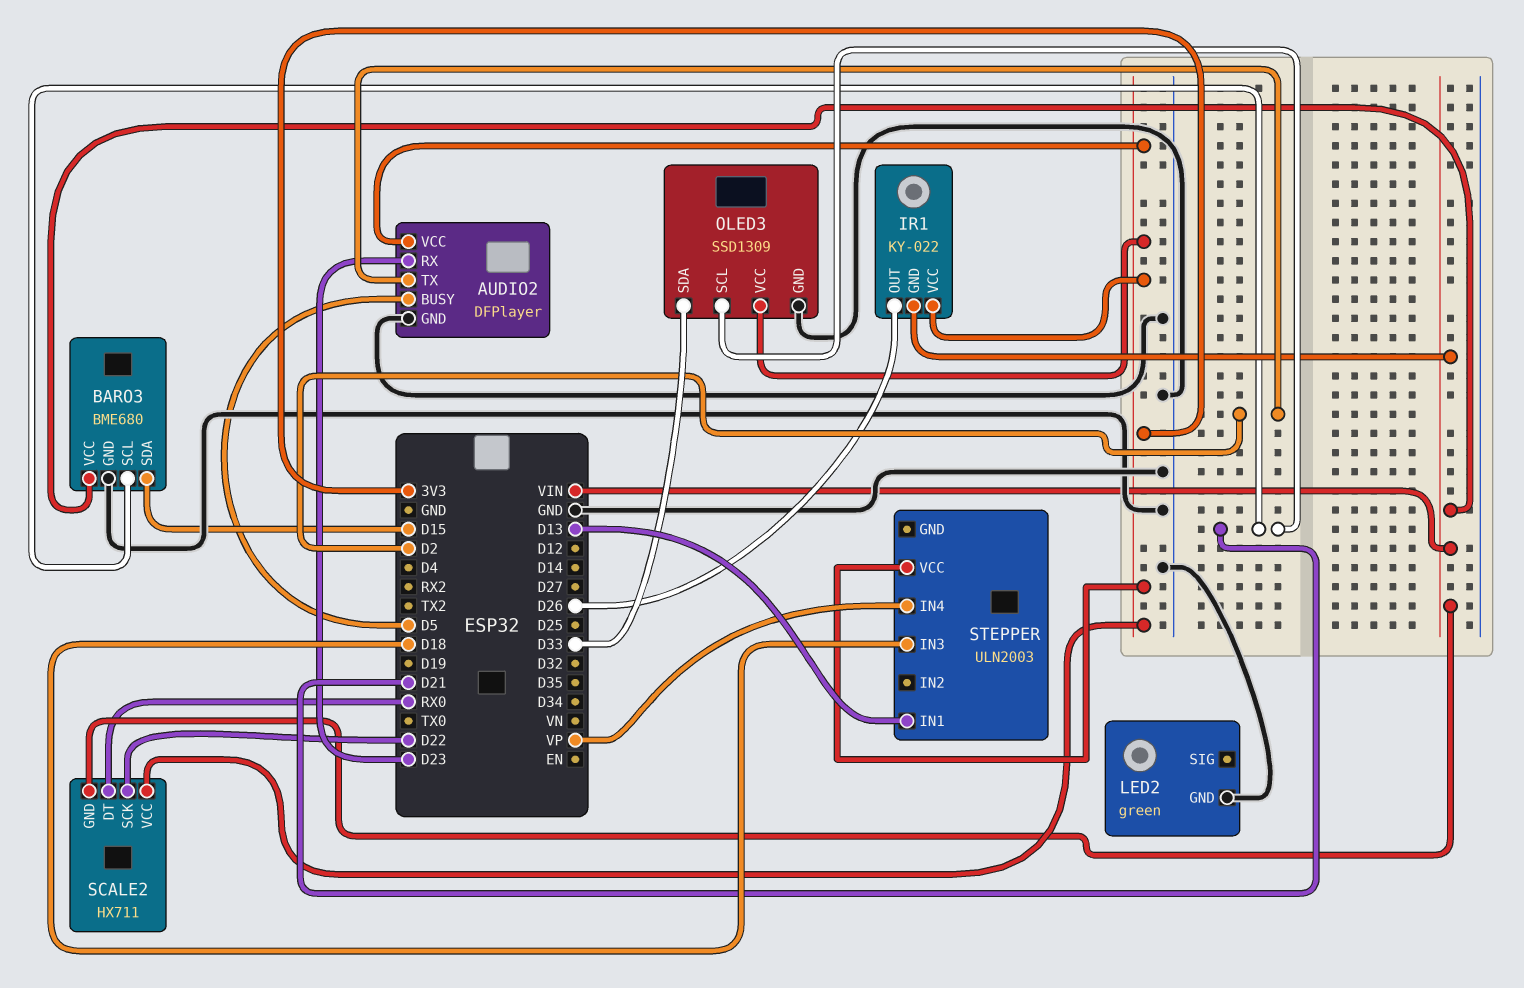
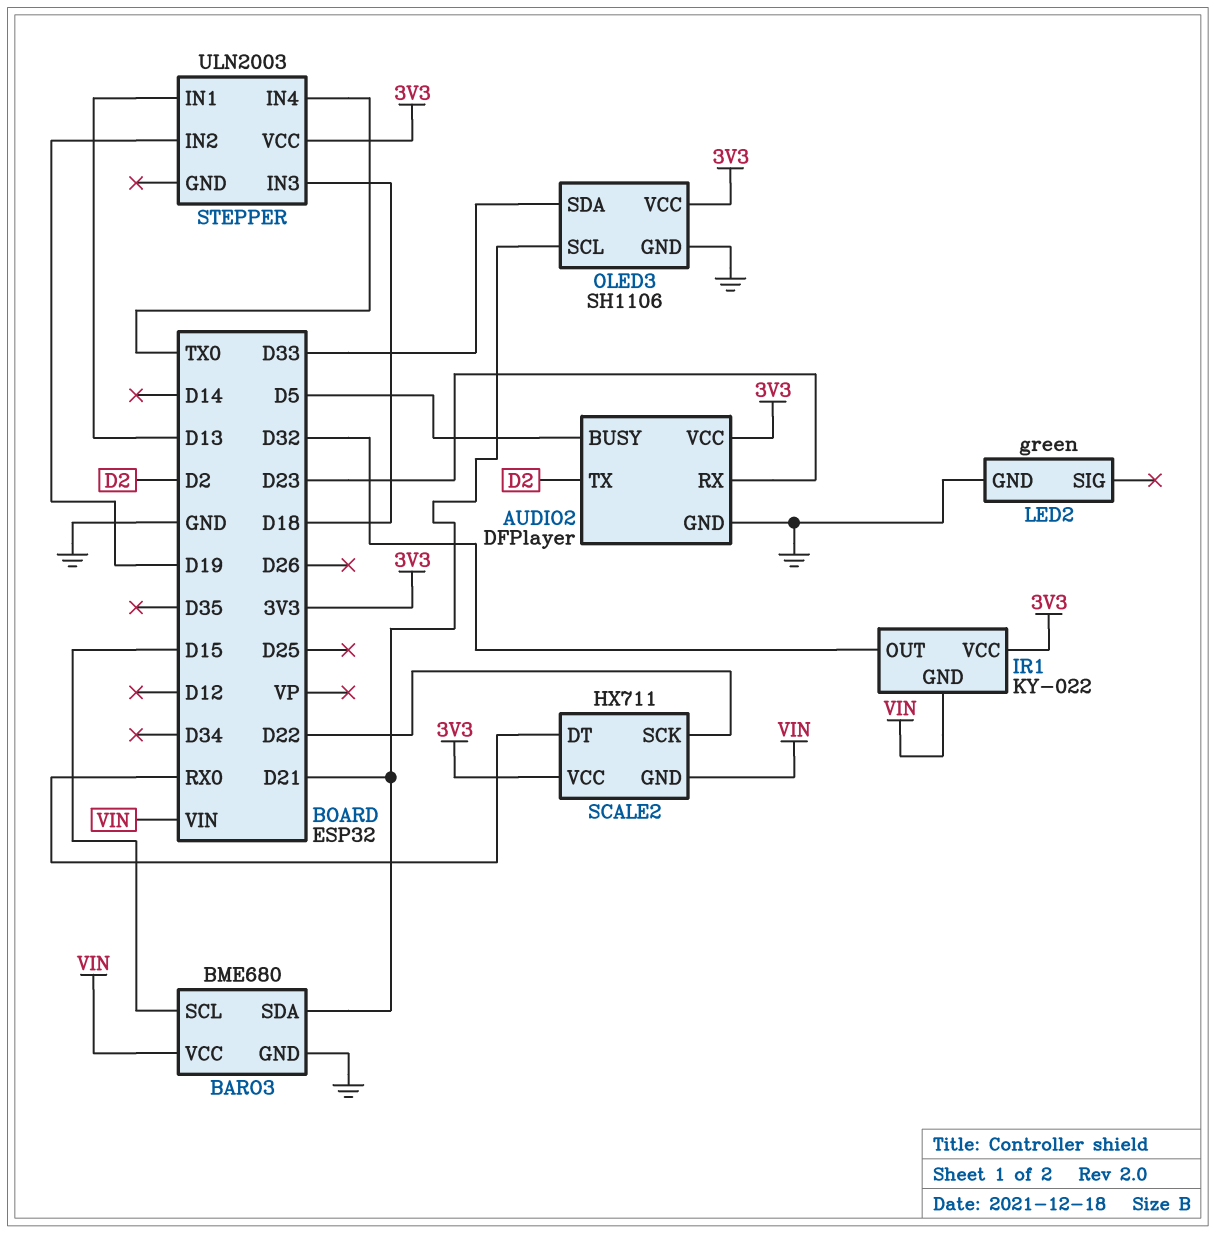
BARO3 pin SCL: D21 -> D15
BARO3 pin SDA: D15 -> D21
IR1 pin OUT: D26 -> D32
OLED3: SSD1309 -> SH1106
STEPPER pin IN2: none -> D19
STEPPER pin IN4: VP -> TX0

